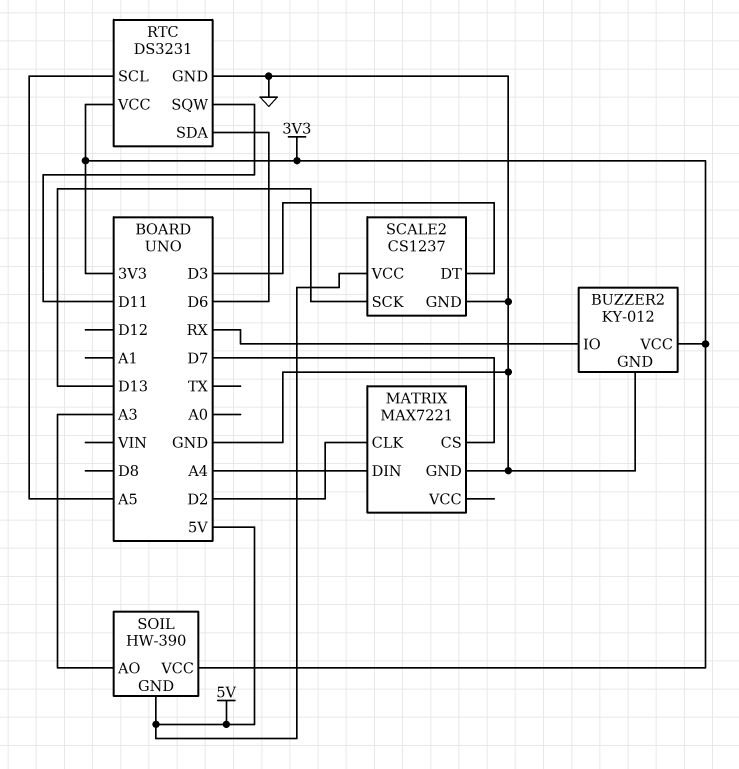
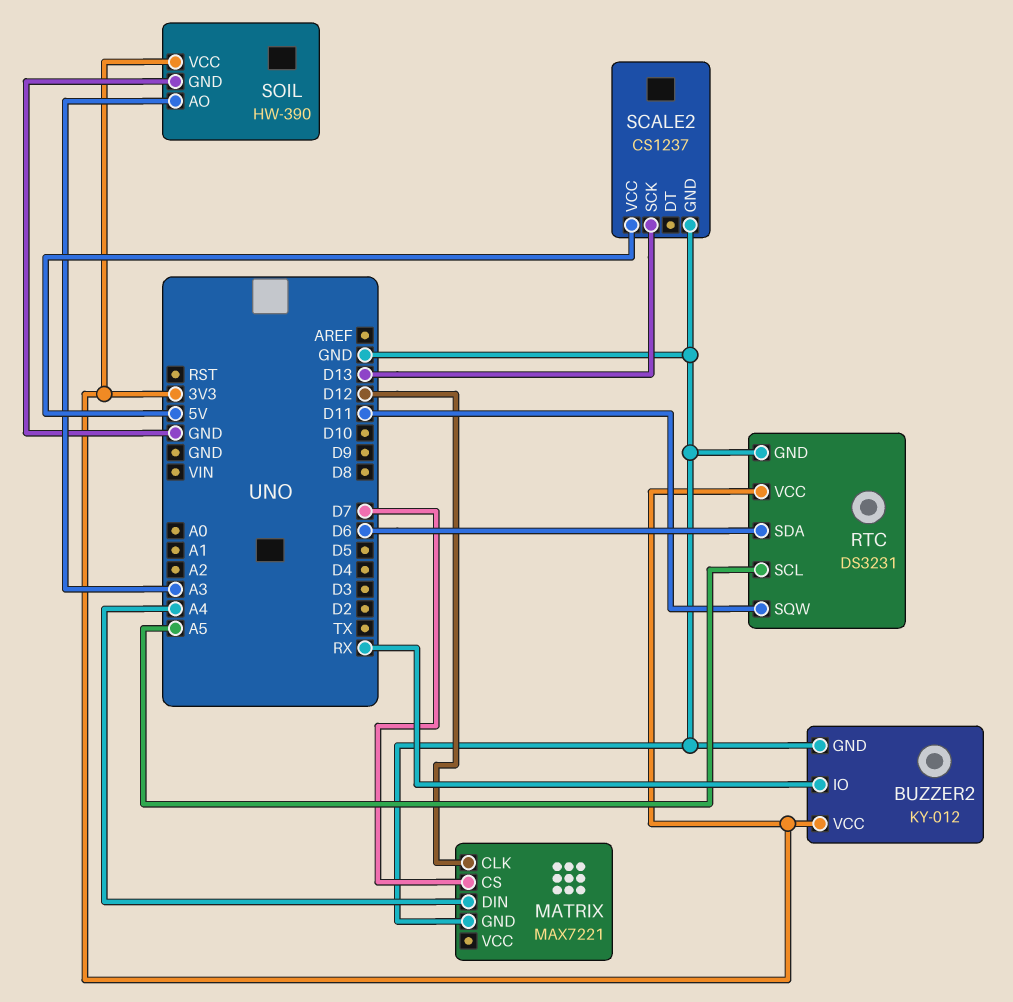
MATRIX pin CLK: D2 -> D12
SCALE2 pin DT: D3 -> none
SOIL pin GND: 5V -> GND

